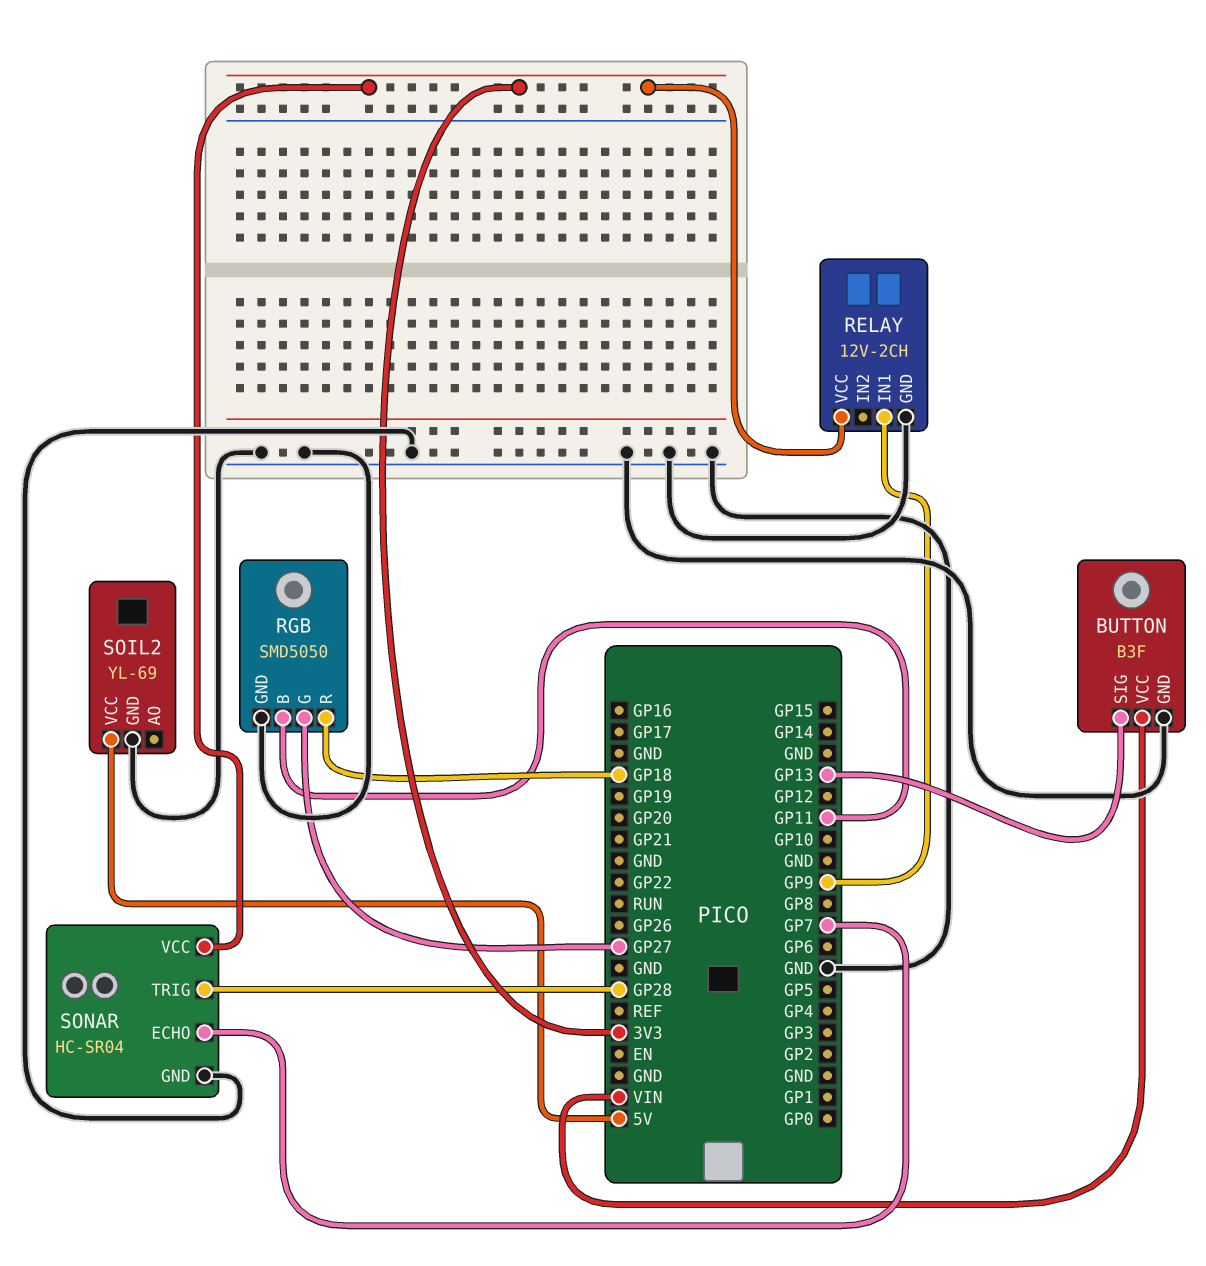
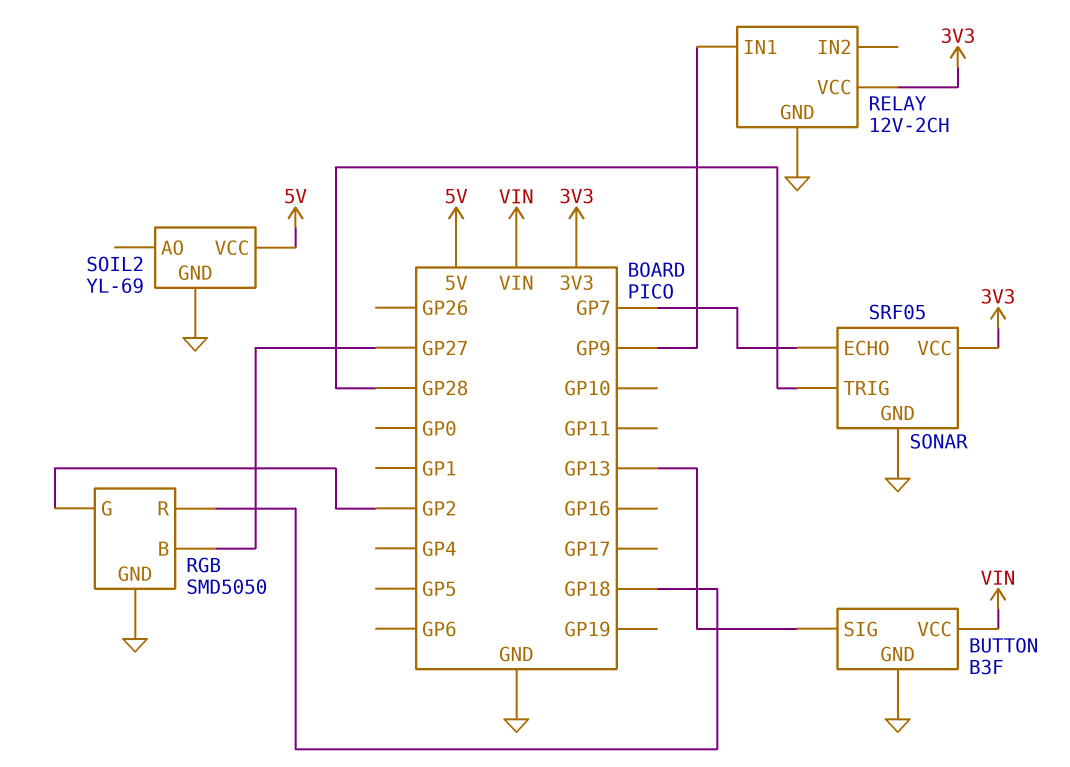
RGB pin B: GP11 -> GP27
RGB pin G: GP27 -> GP2
SONAR: HC-SR04 -> SRF05

